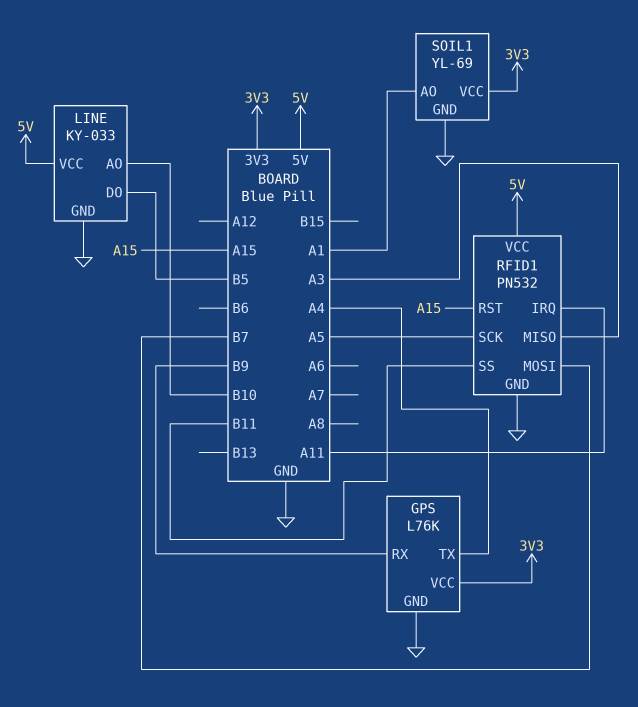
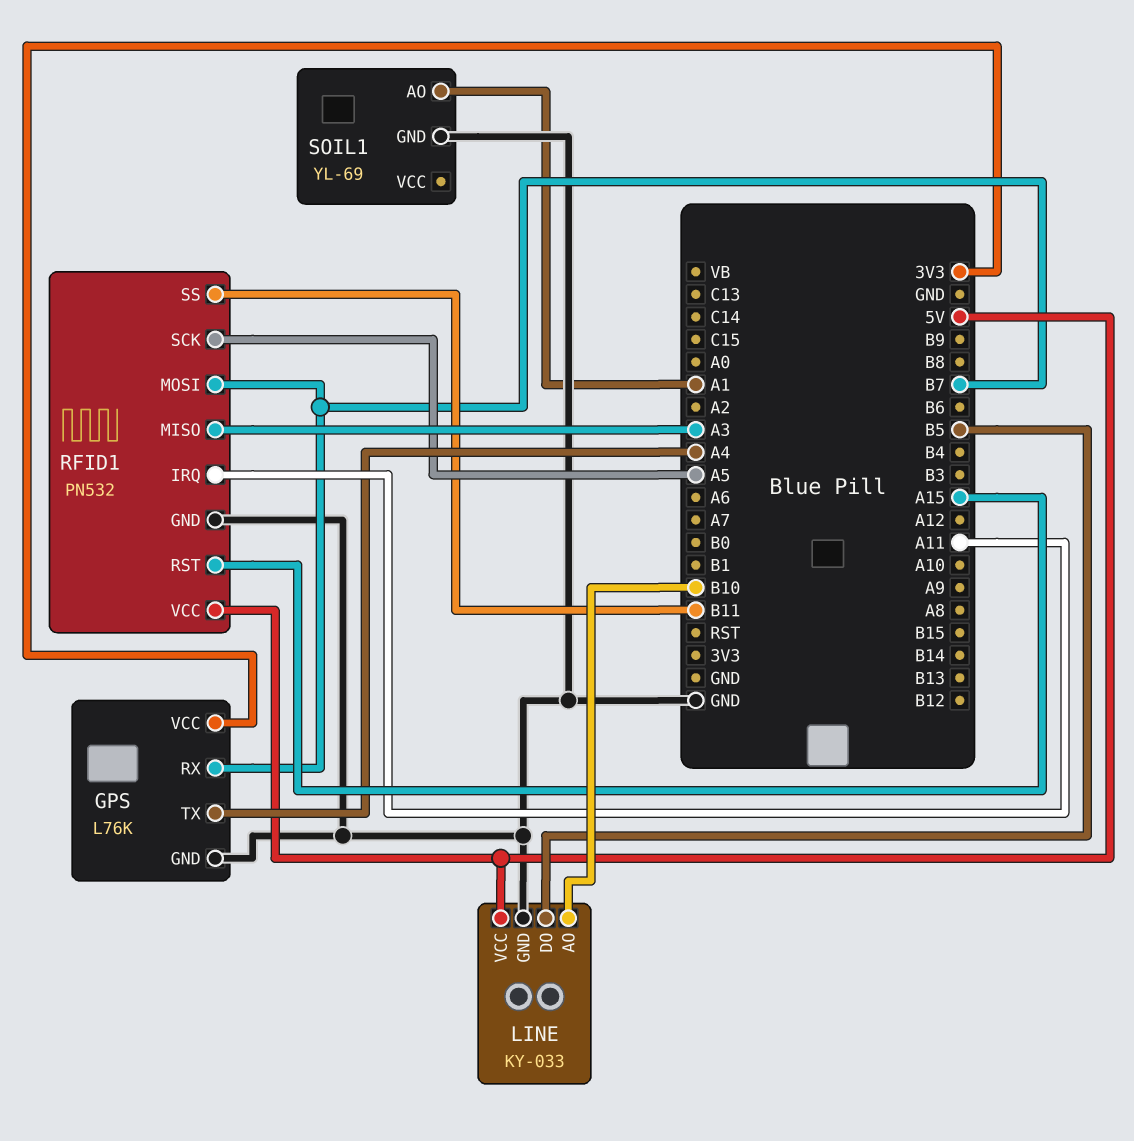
GPS pin RX: B9 -> B7
SOIL1 pin VCC: 3V3 -> none

